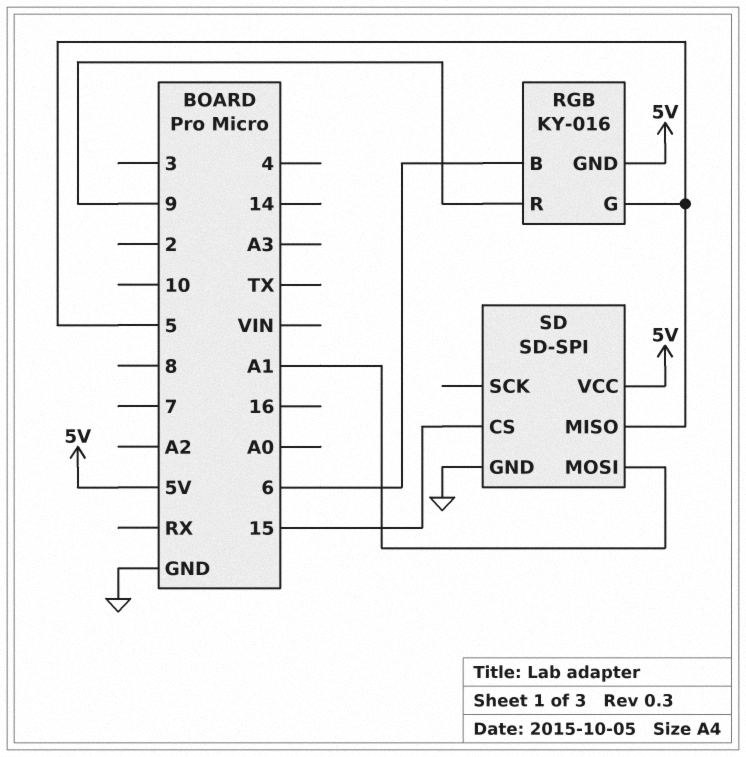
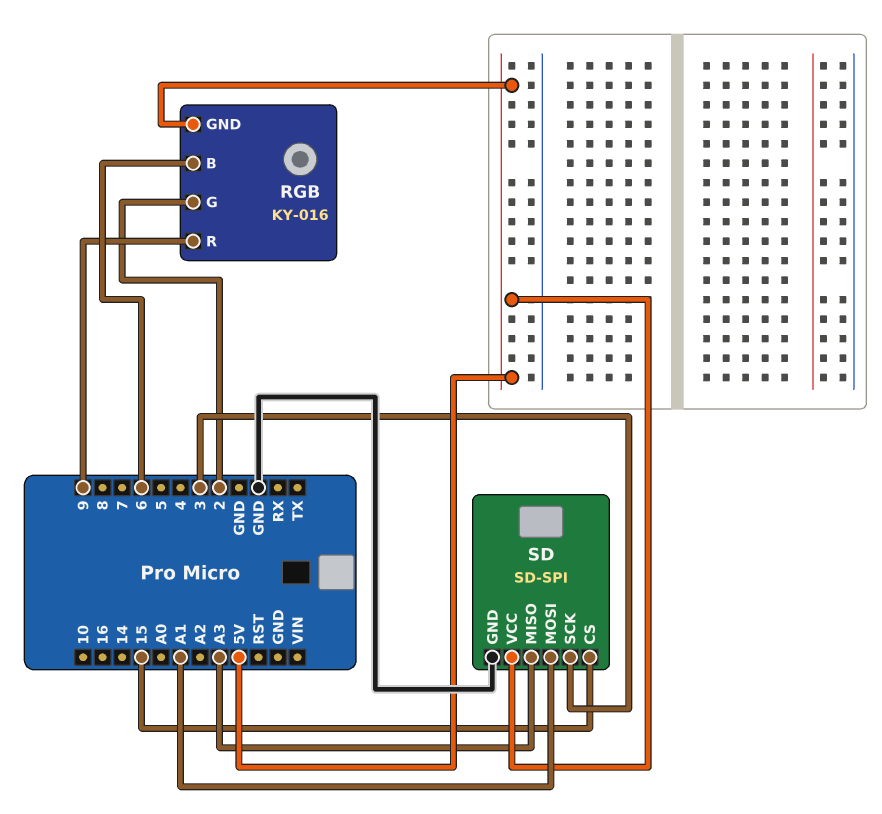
RGB pin G: 5 -> 2
SD pin MISO: 5 -> A3
SD pin SCK: none -> 3

